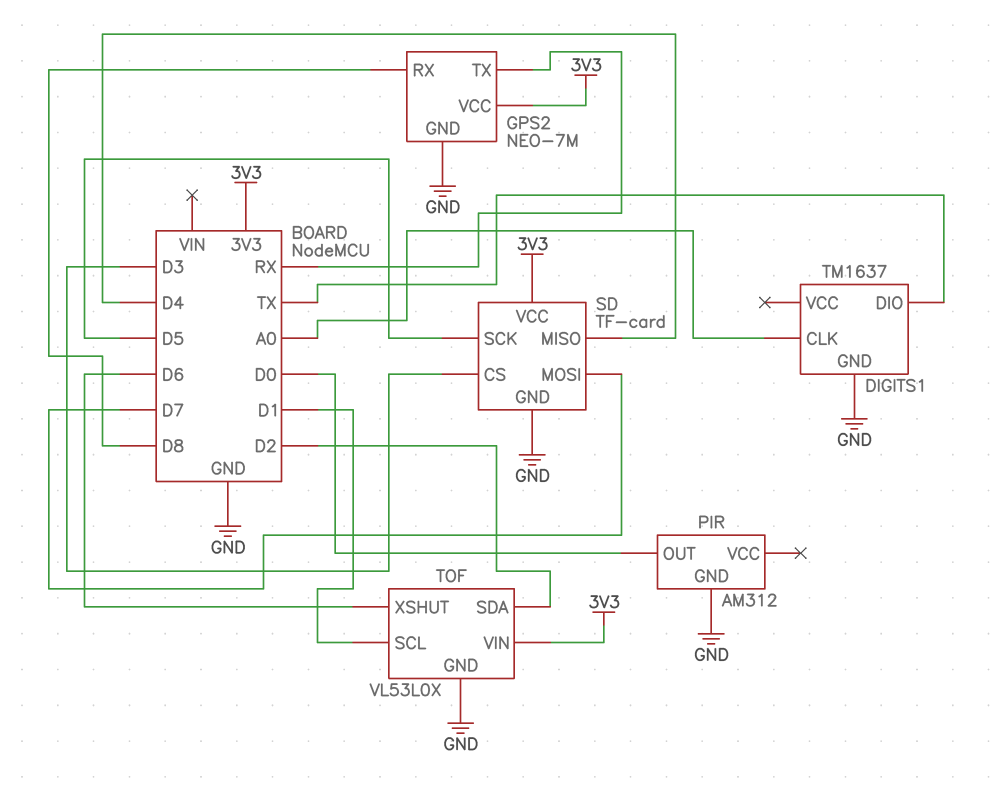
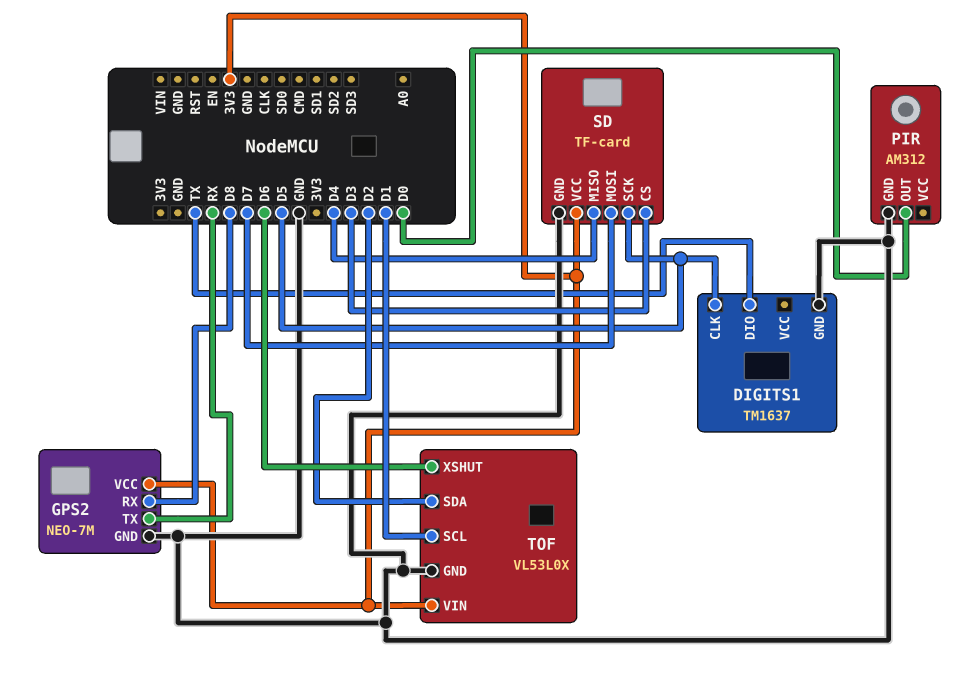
DIGITS1 pin CLK: A0 -> D5

